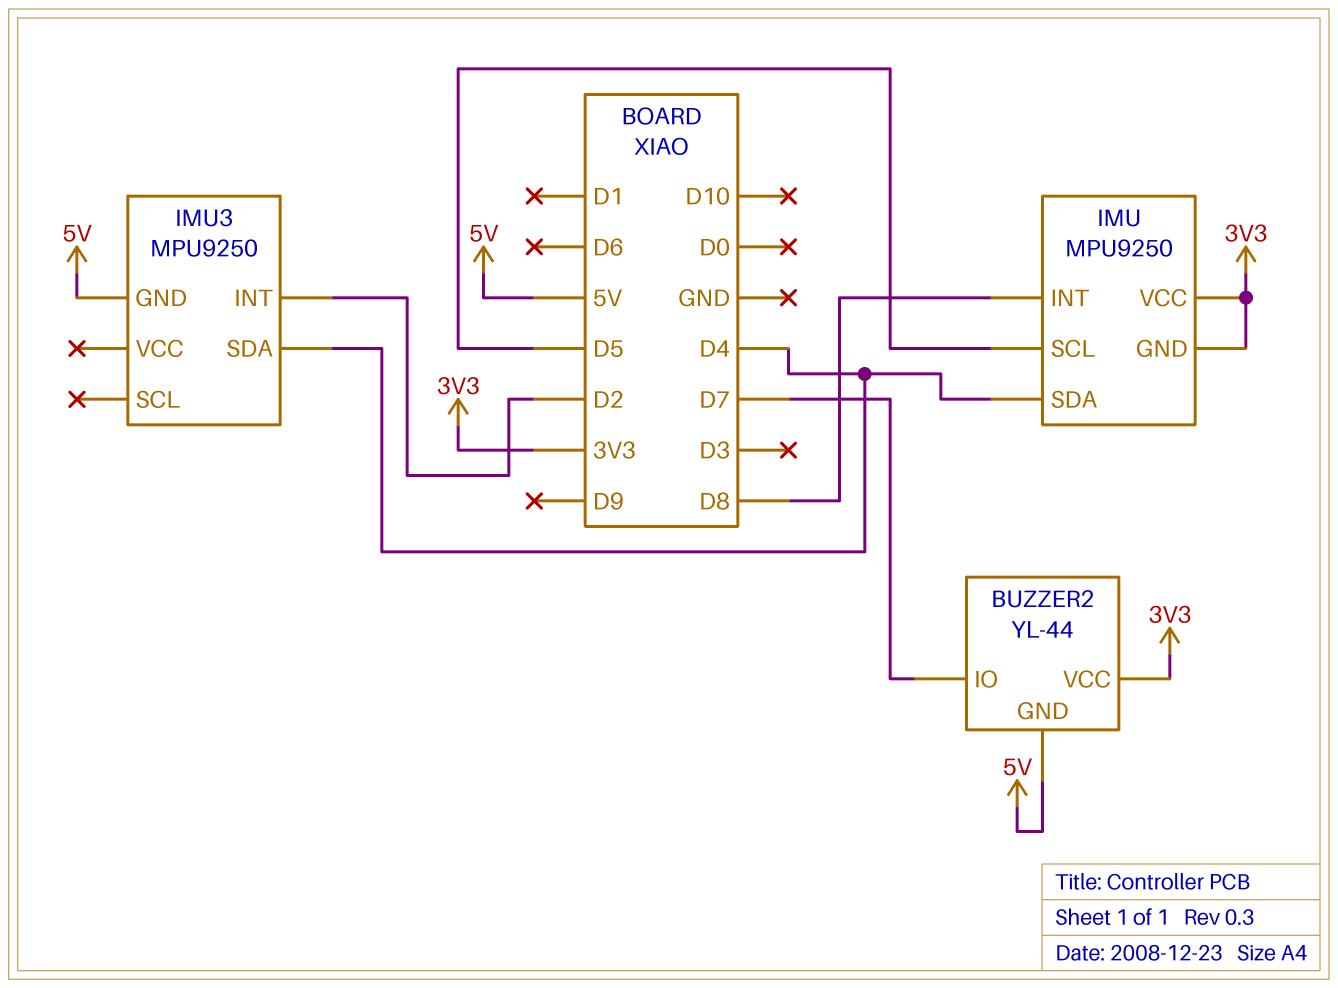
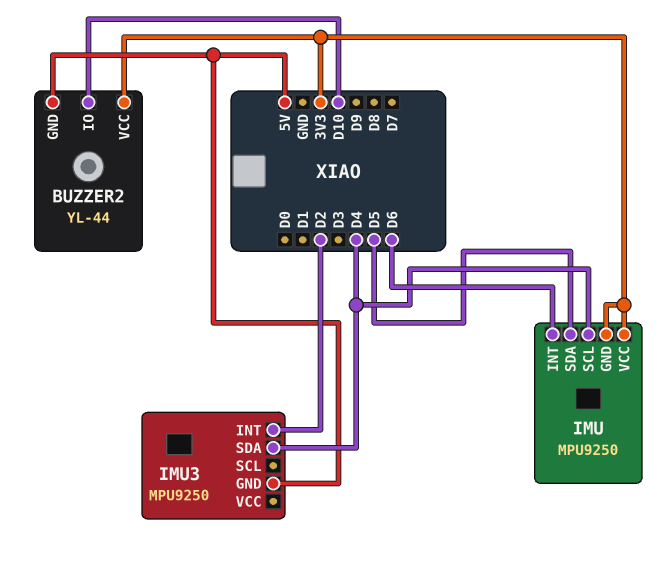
BUZZER2 pin IO: D7 -> D10
IMU pin INT: D8 -> D6
IMU pin SCL: D5 -> D4
IMU pin SDA: D4 -> D5

